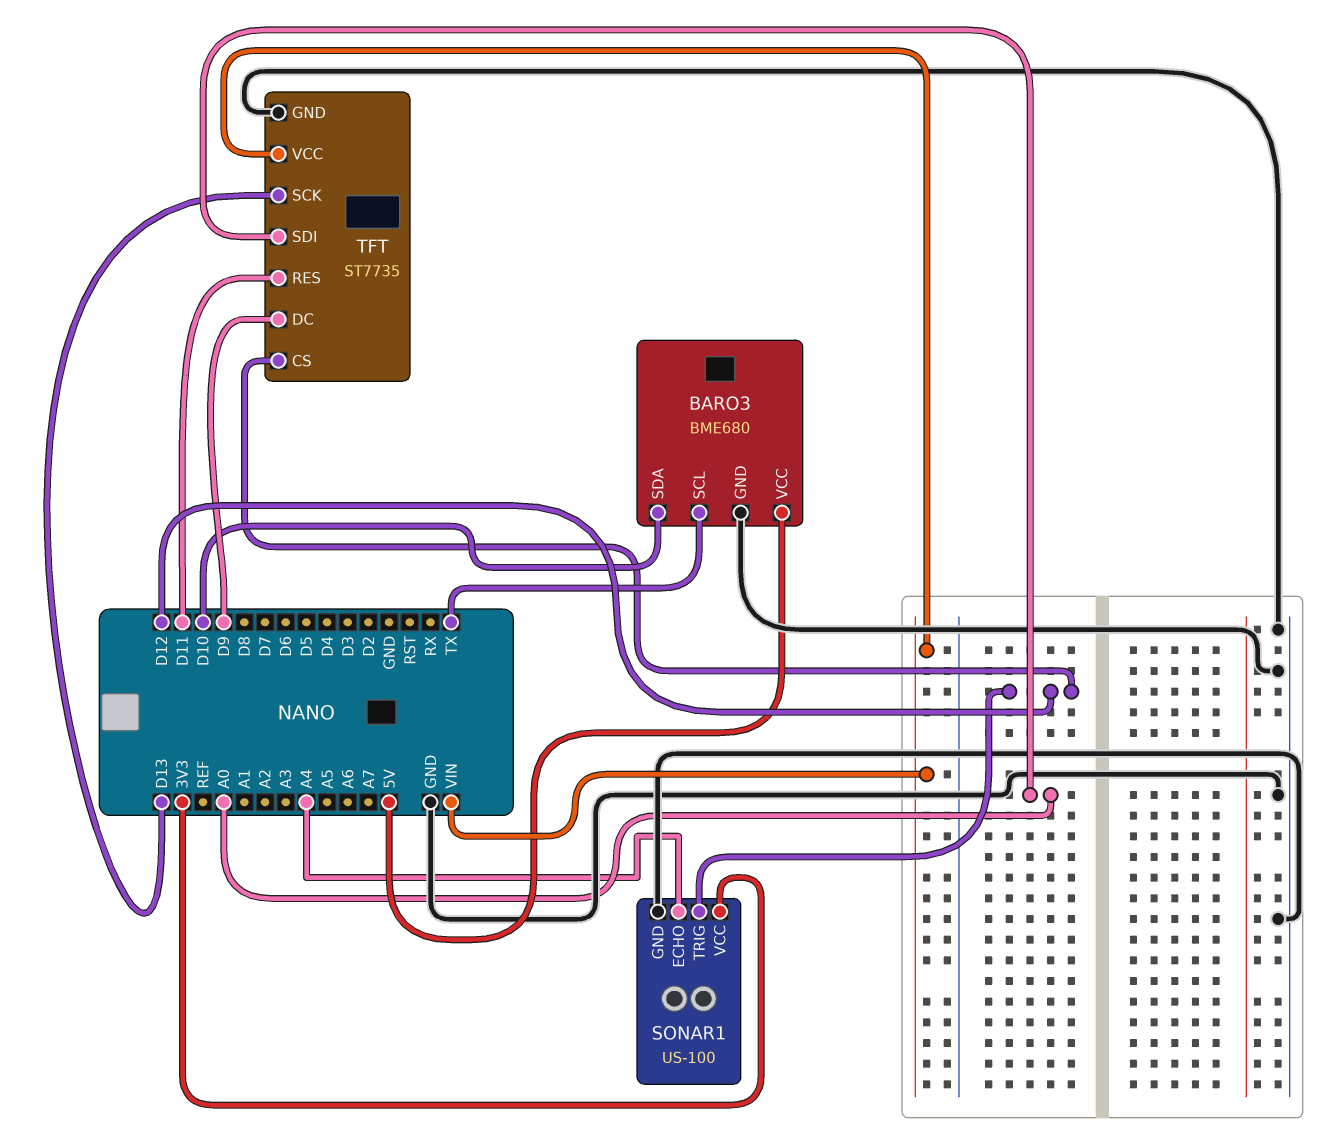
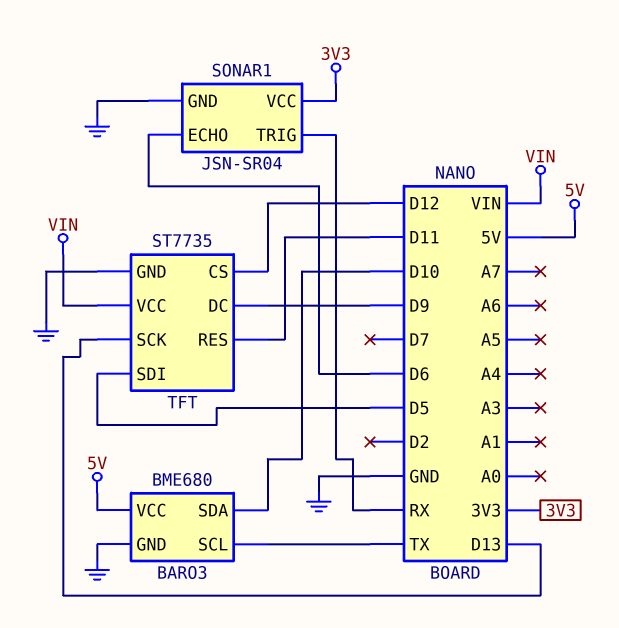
SONAR1: US-100 -> JSN-SR04
SONAR1 pin ECHO: A4 -> D6
SONAR1 pin TRIG: D12 -> RX
TFT pin SDI: A0 -> D5

